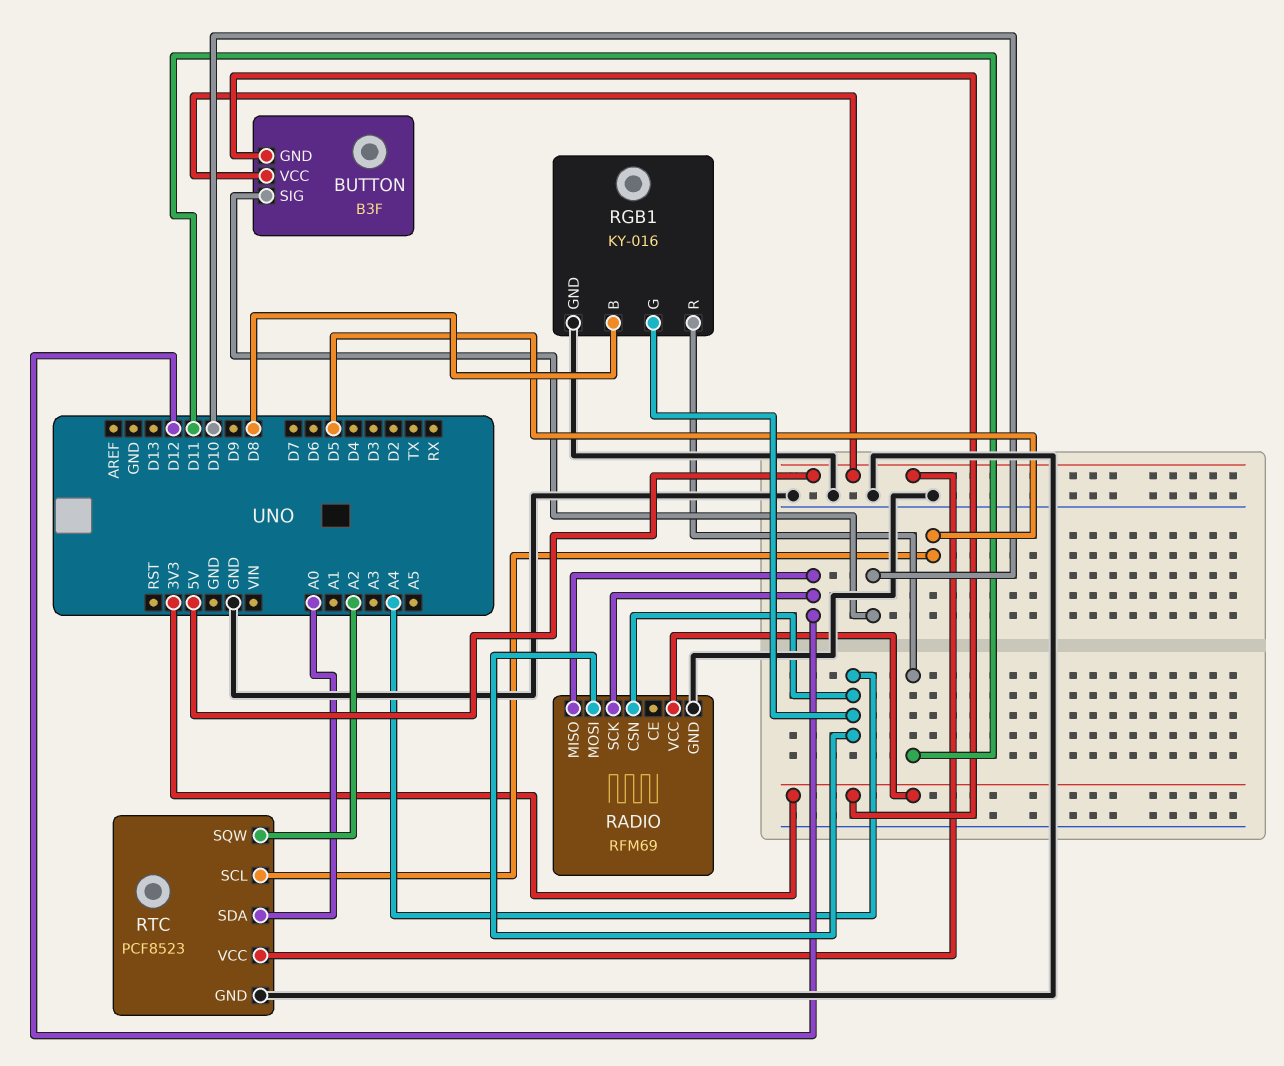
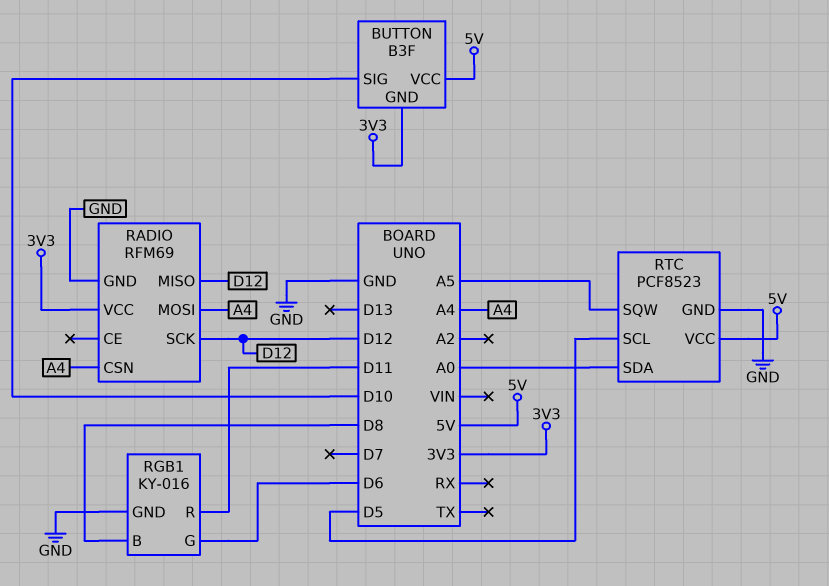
RGB1 pin G: A4 -> D6
RTC pin SQW: A2 -> A5

